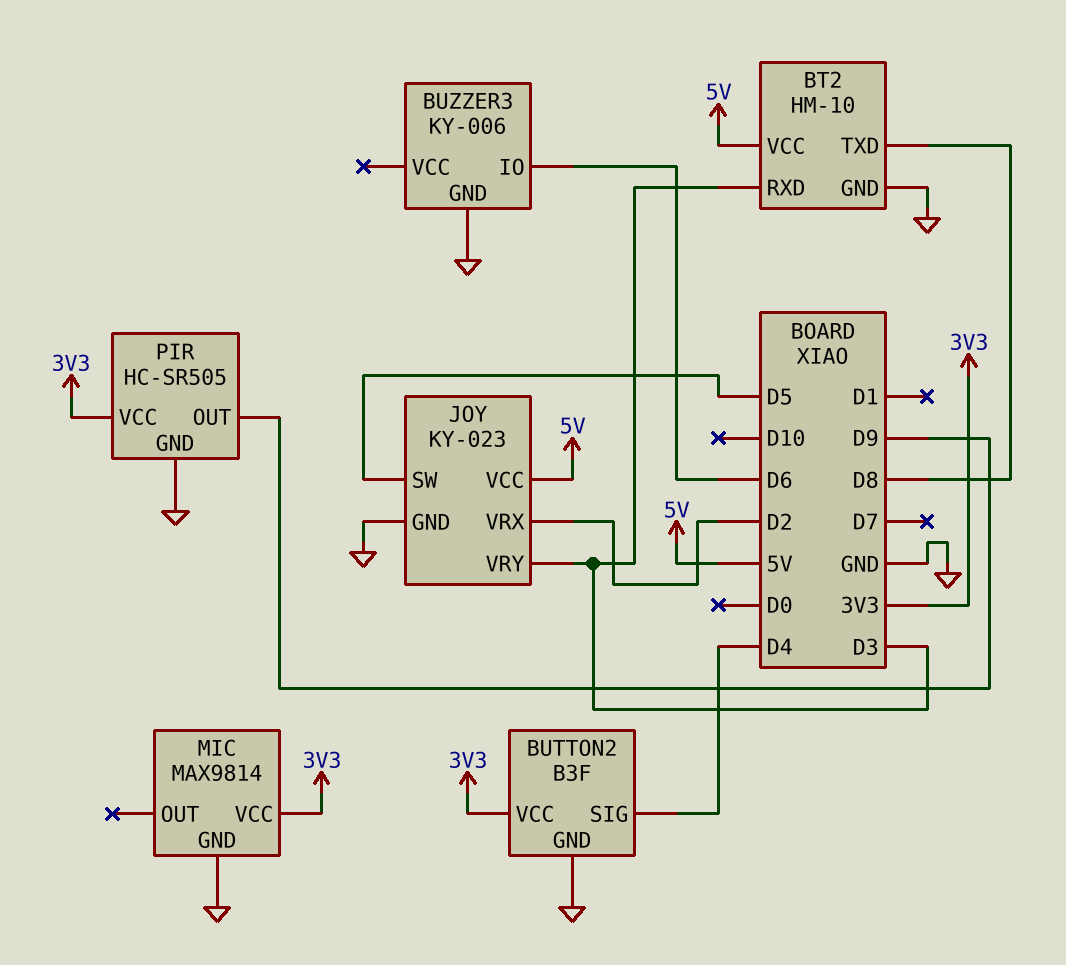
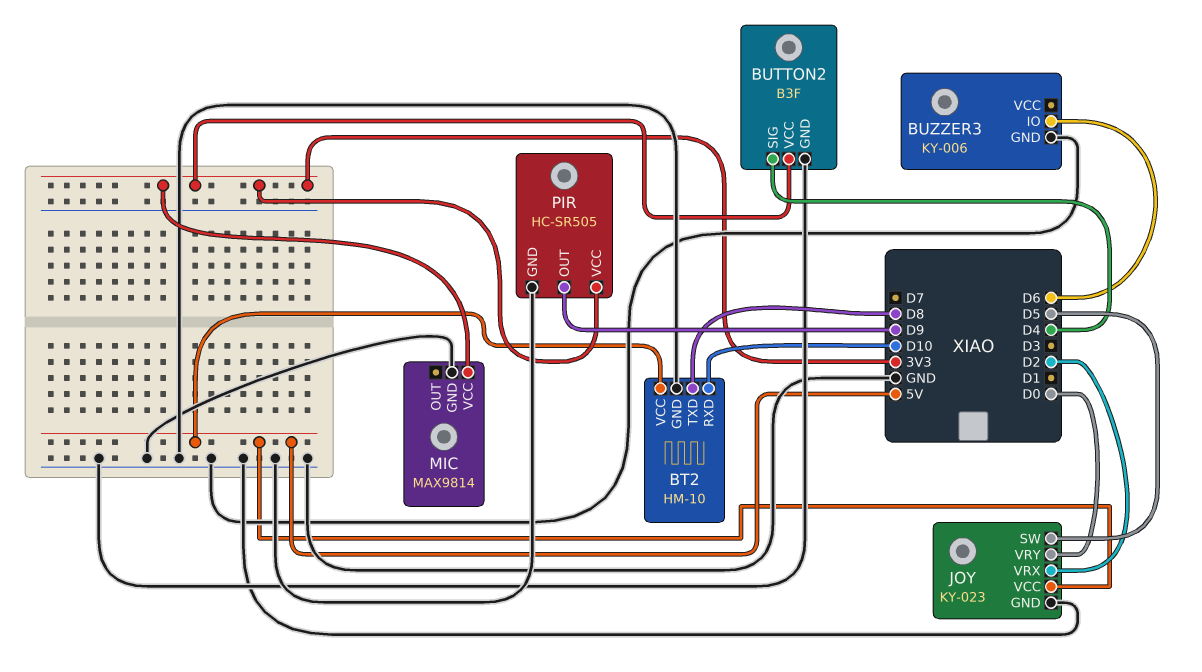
BT2 pin RXD: D3 -> D10
JOY pin VRY: D3 -> D0

